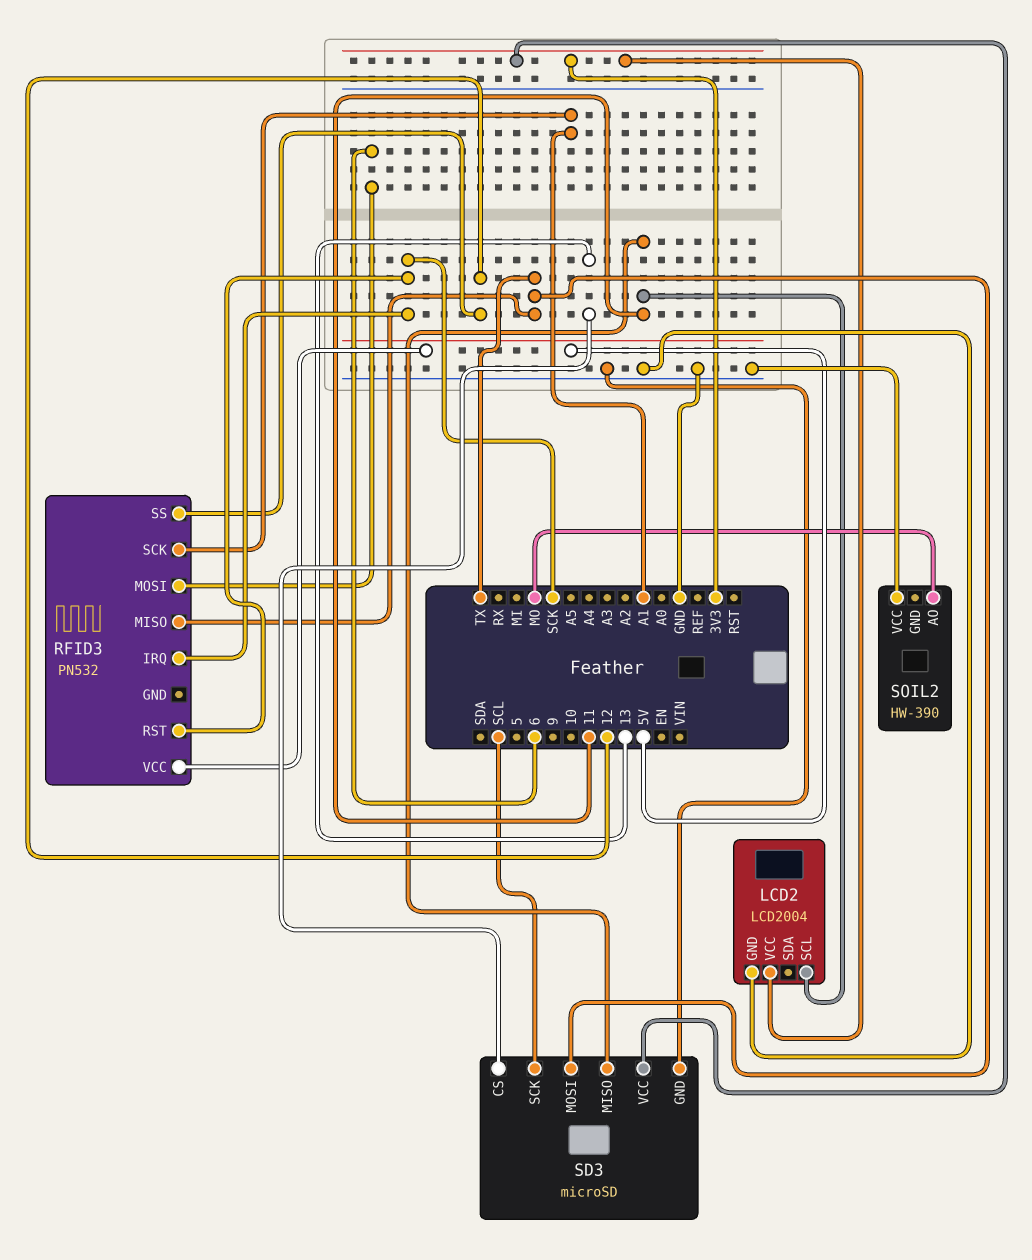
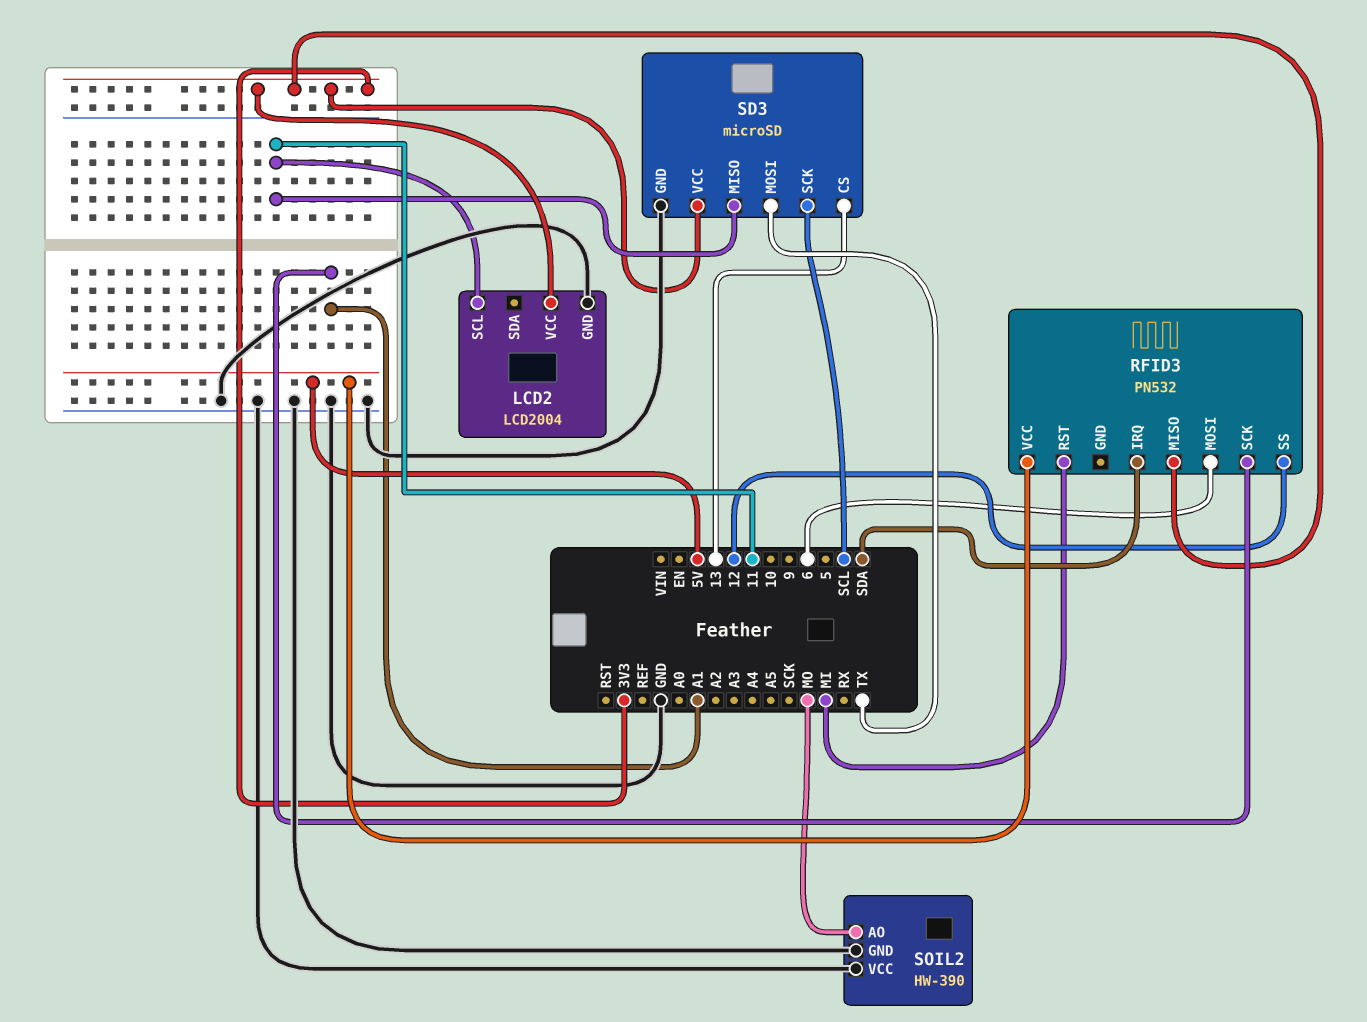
RFID3 pin IRQ: SCK -> SDA
RFID3 pin MISO: TX -> 3V3
RFID3 pin RST: SCK -> MI
SOIL2 pin GND: none -> GND

